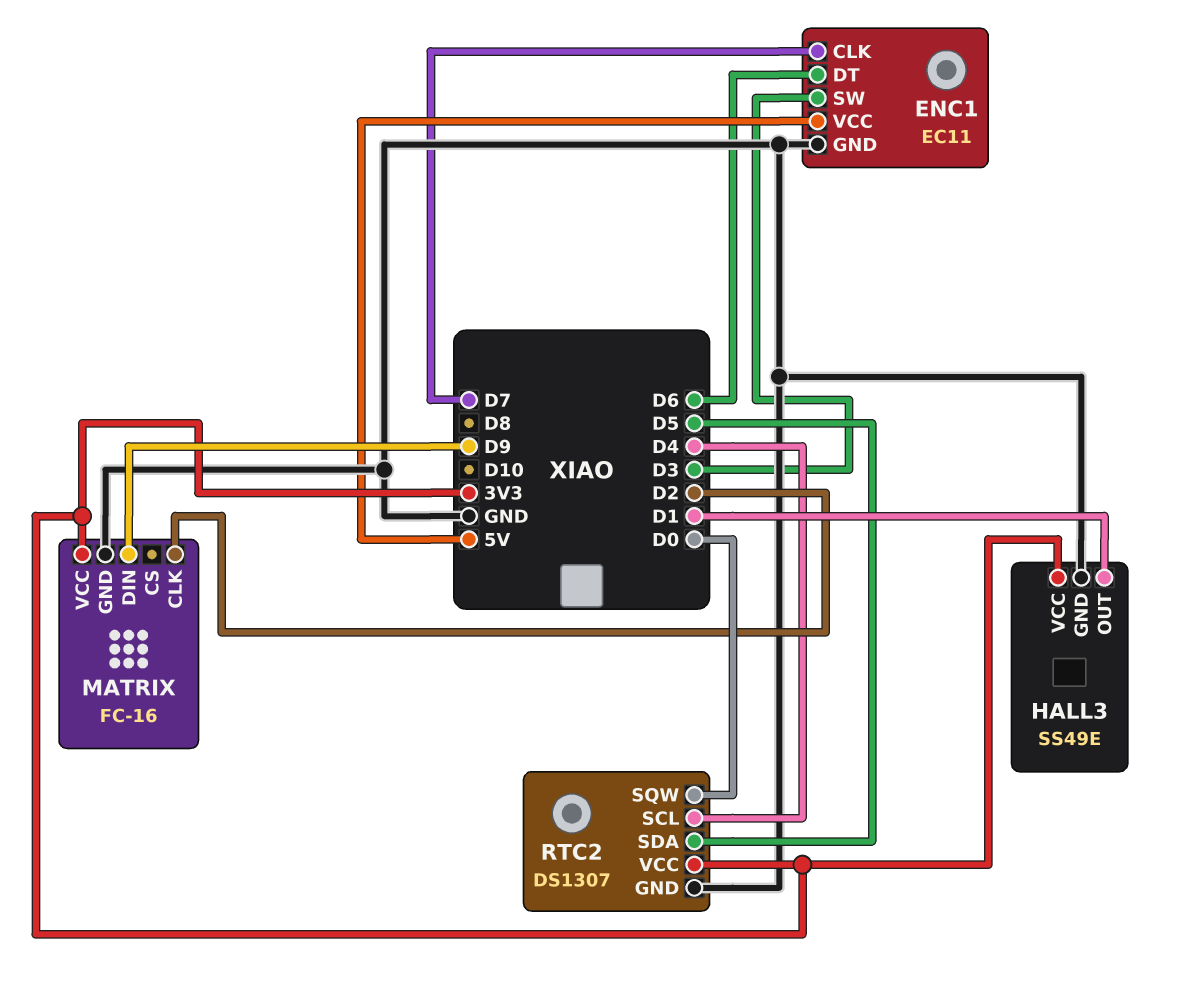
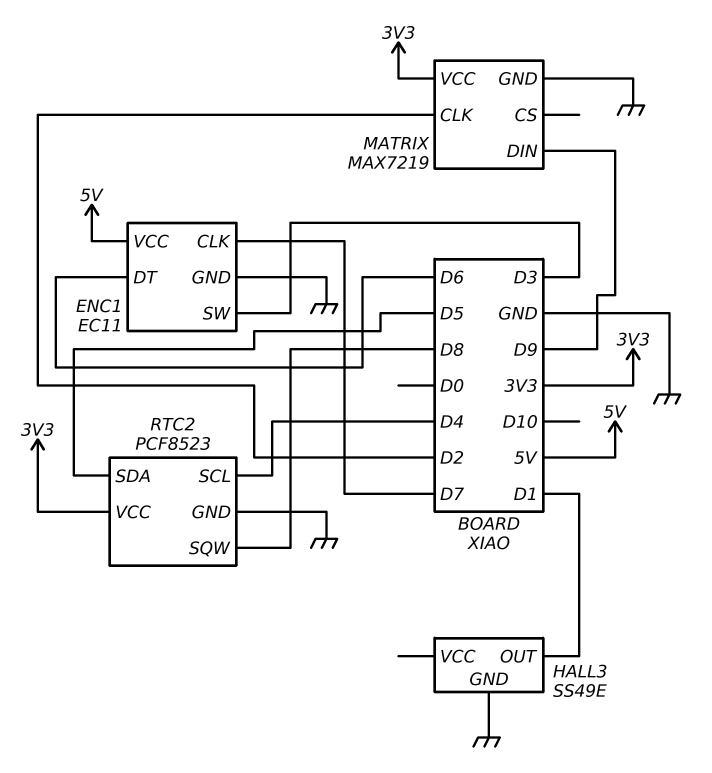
HALL3 pin VCC: 3V3 -> none
MATRIX: FC-16 -> MAX7219
RTC2: DS1307 -> PCF8523
RTC2 pin SQW: D0 -> D8

